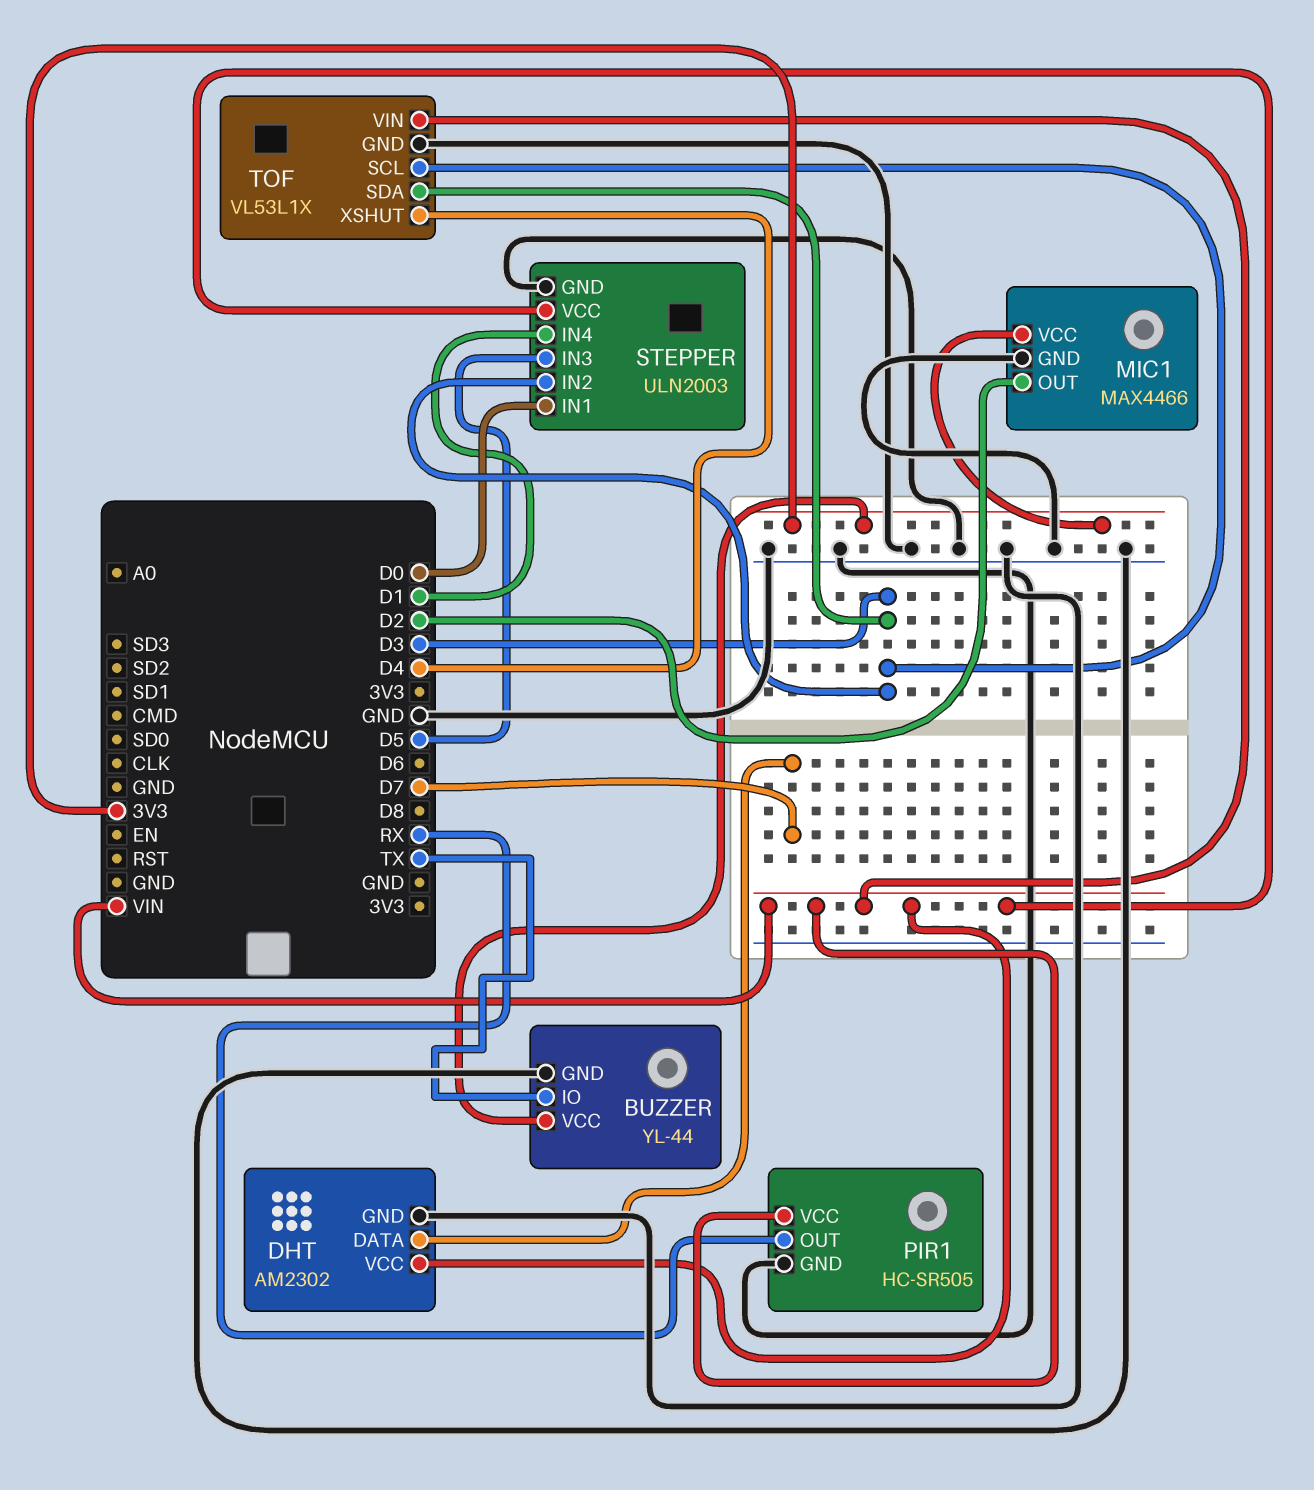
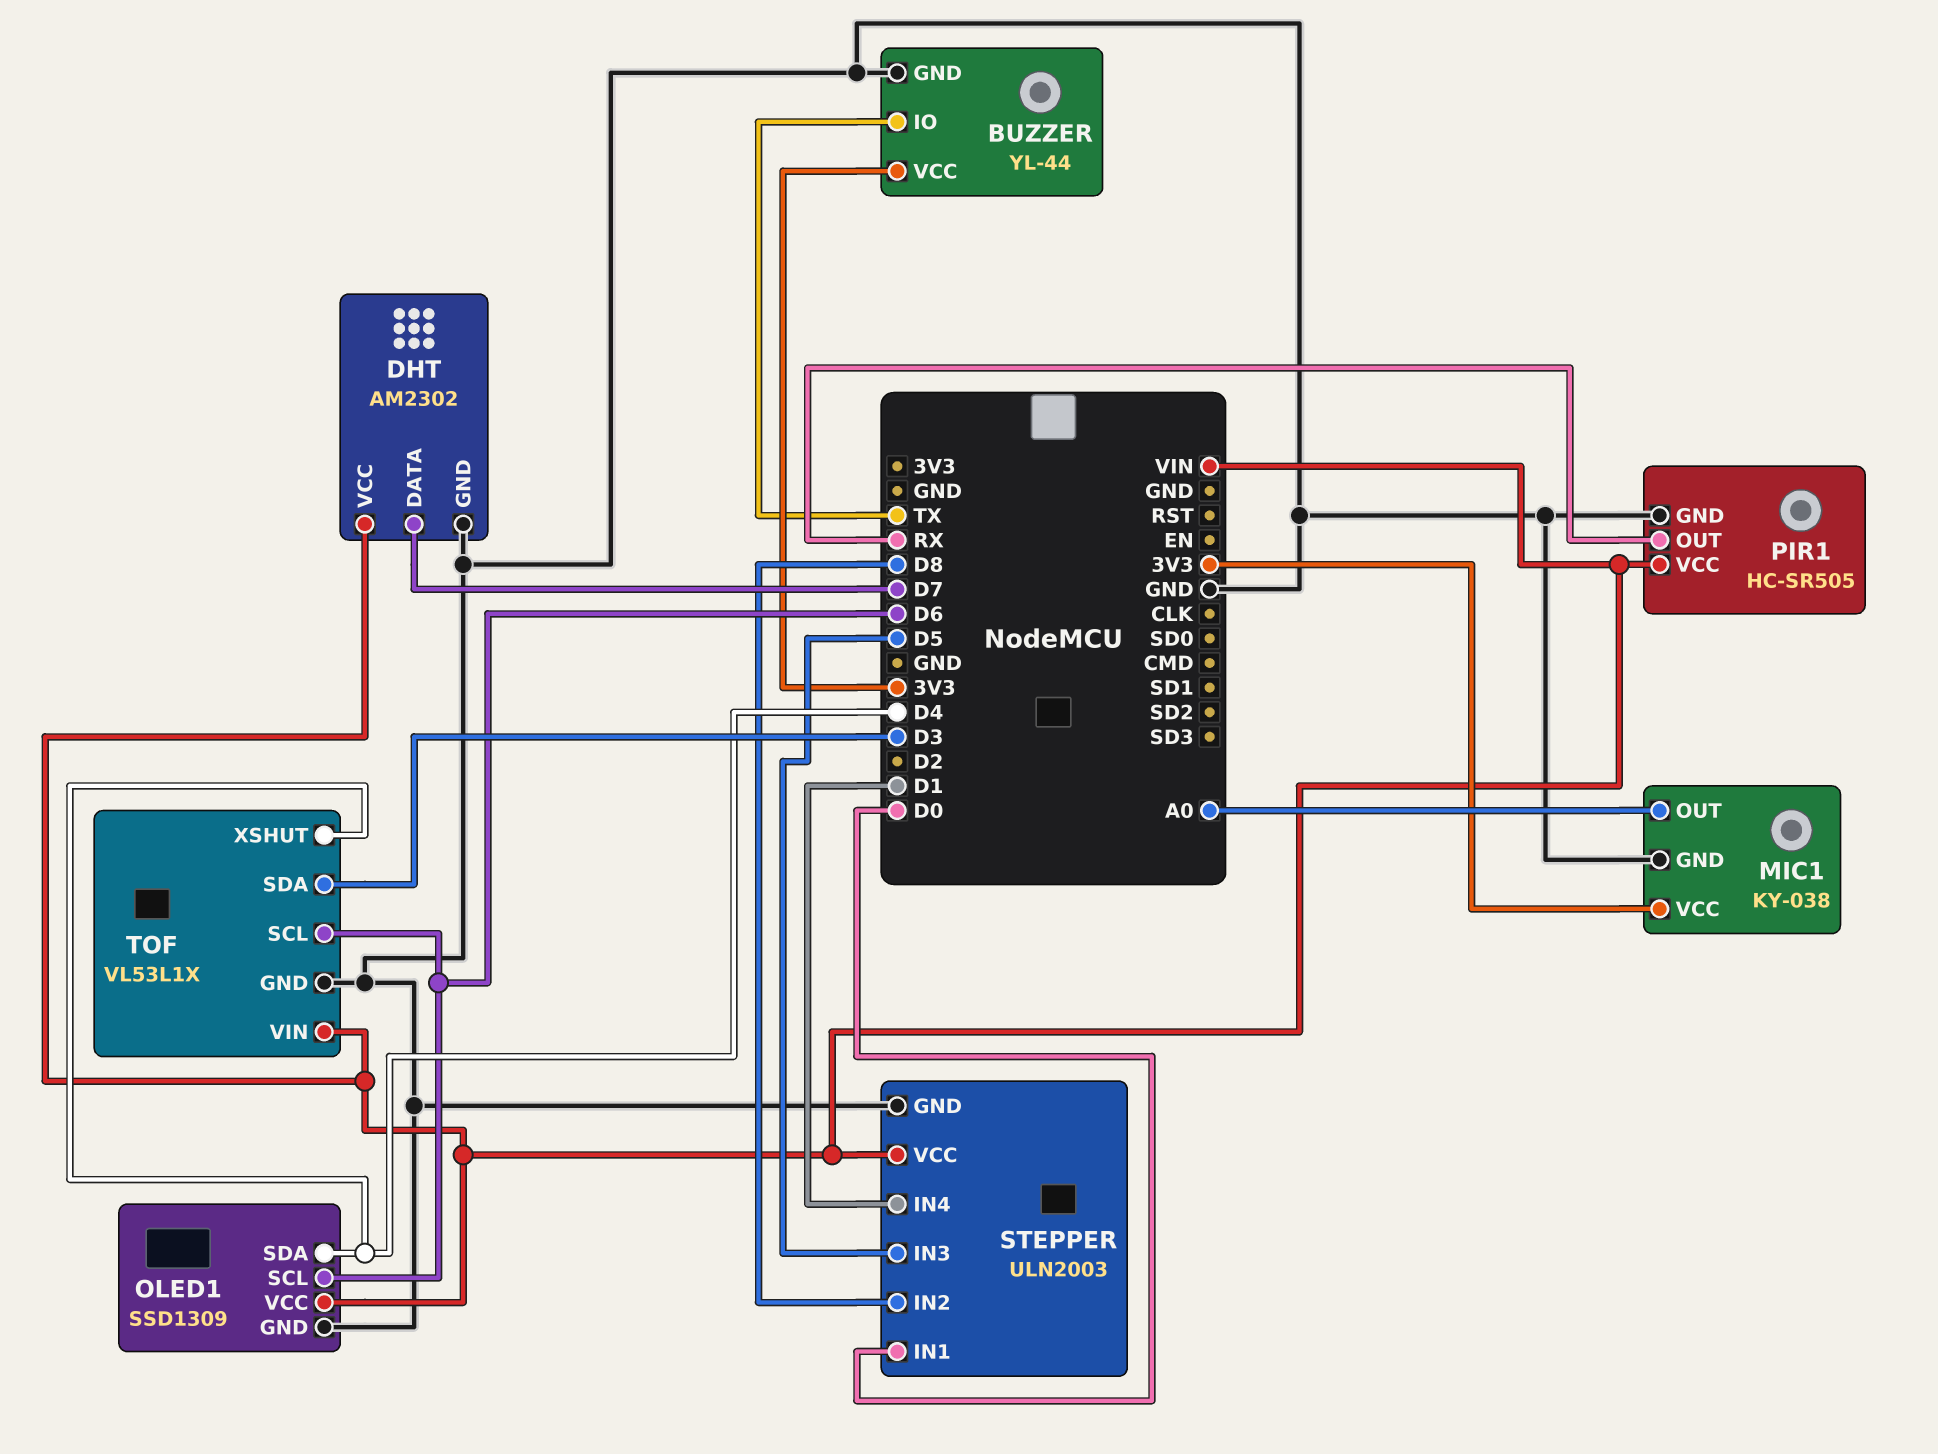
MIC1: MAX4466 -> KY-038
MIC1 pin OUT: D2 -> A0
OLED1: none -> SSD1309
OLED1 pin GND: none -> GND
OLED1 pin SCL: none -> D6
OLED1 pin SDA: none -> D4
OLED1 pin VCC: none -> VIN
STEPPER pin IN2: D3 -> D8
TOF pin SCL: D3 -> D6

